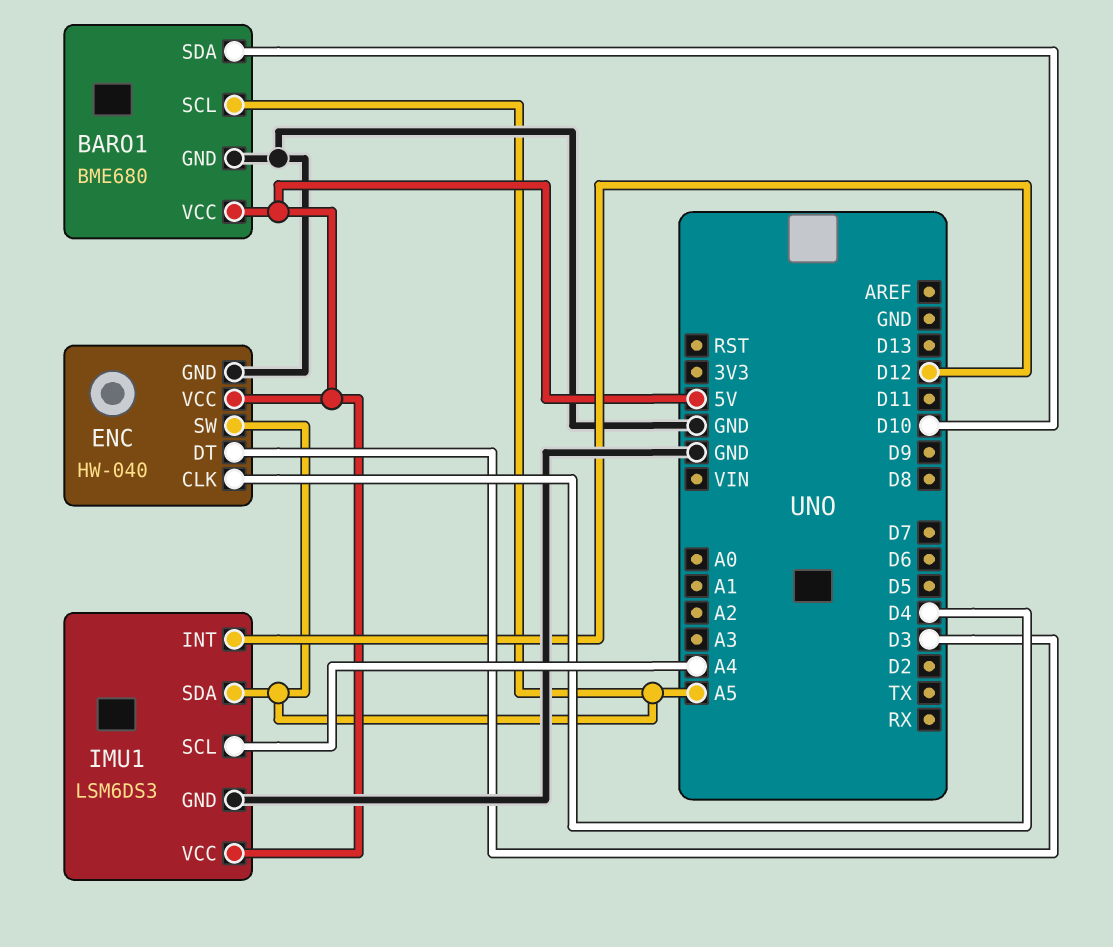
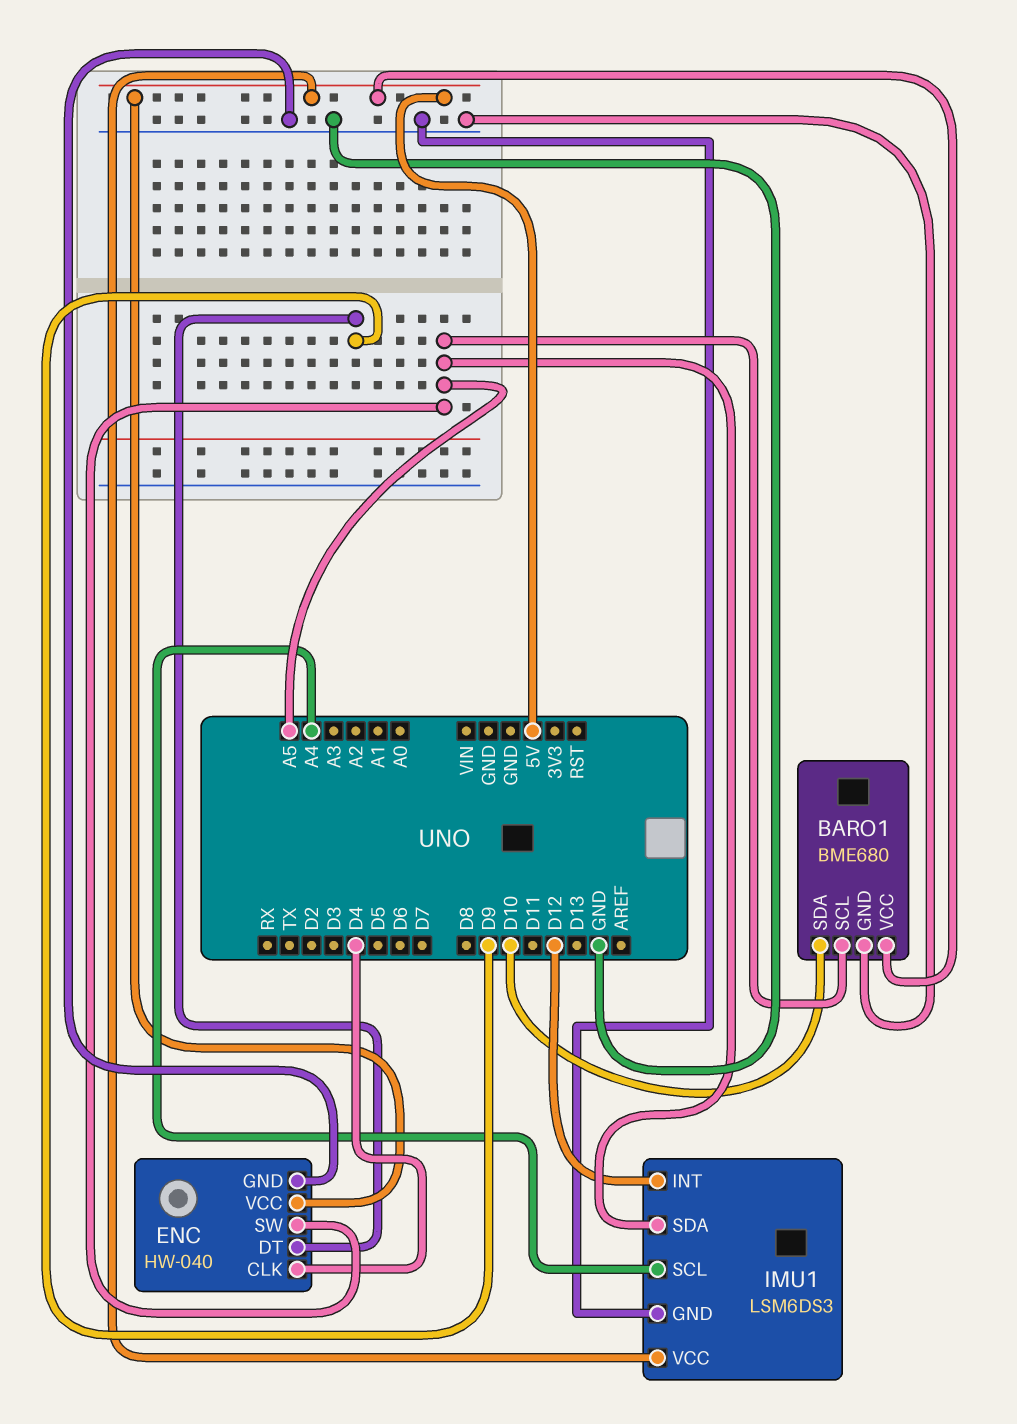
ENC pin DT: D3 -> D9

